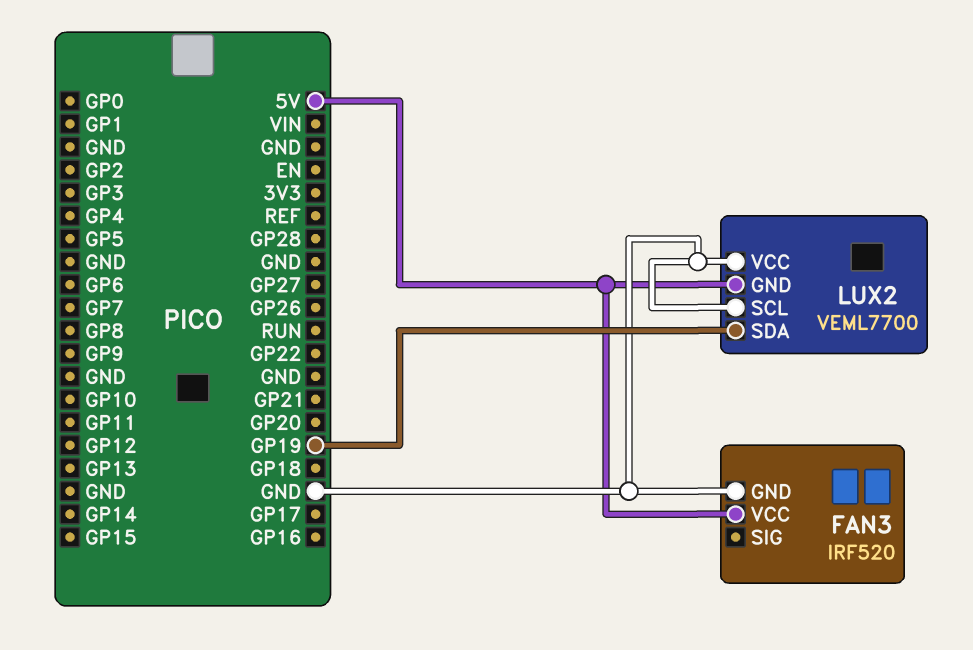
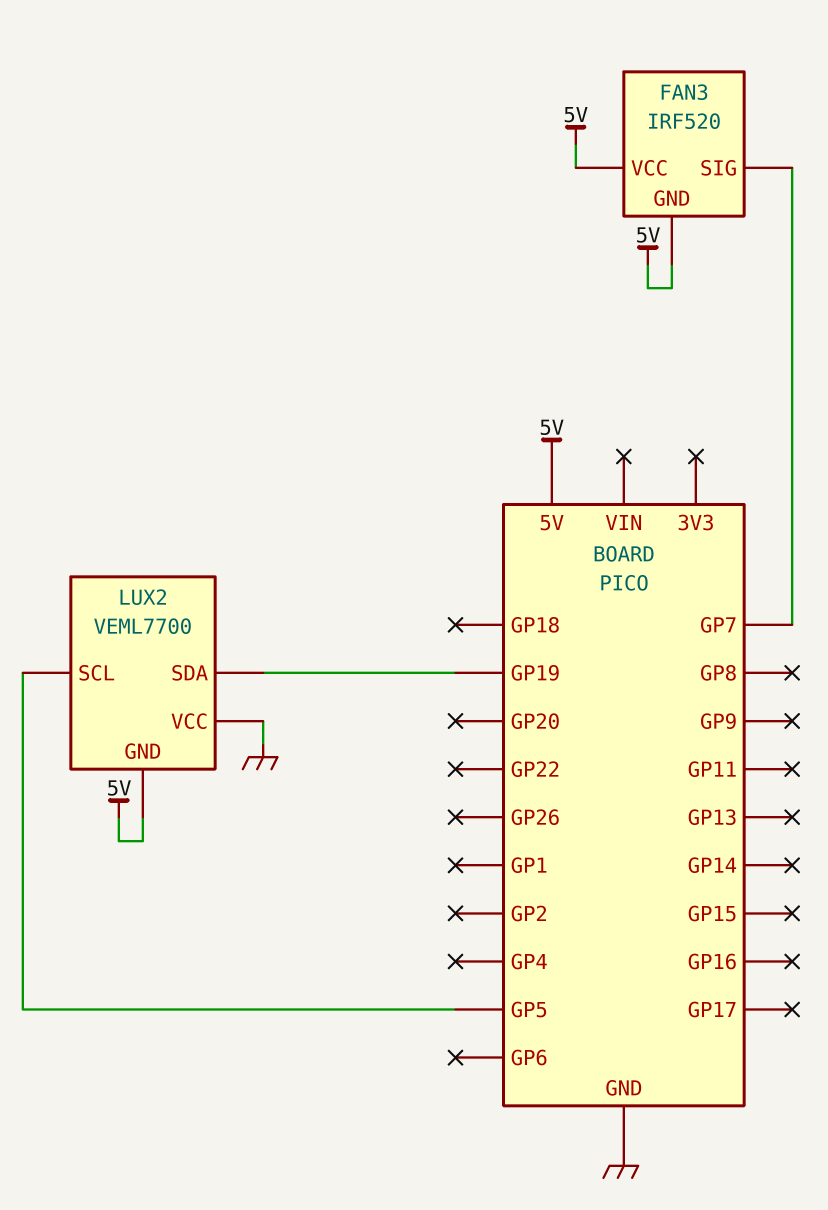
FAN3 pin GND: GND -> 5V
FAN3 pin SIG: none -> GP7
LUX2 pin SCL: GND -> GP5

